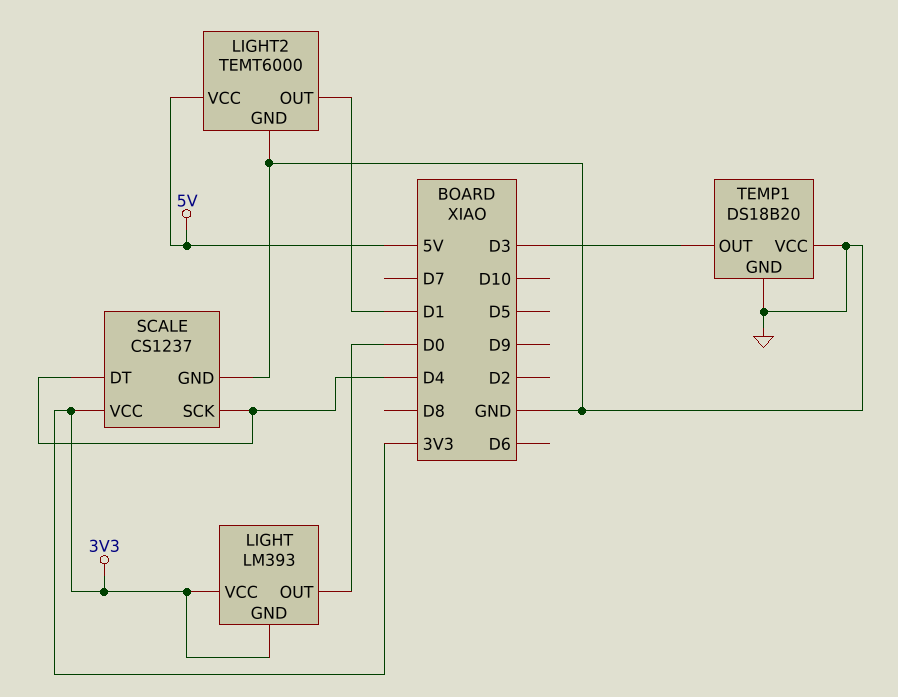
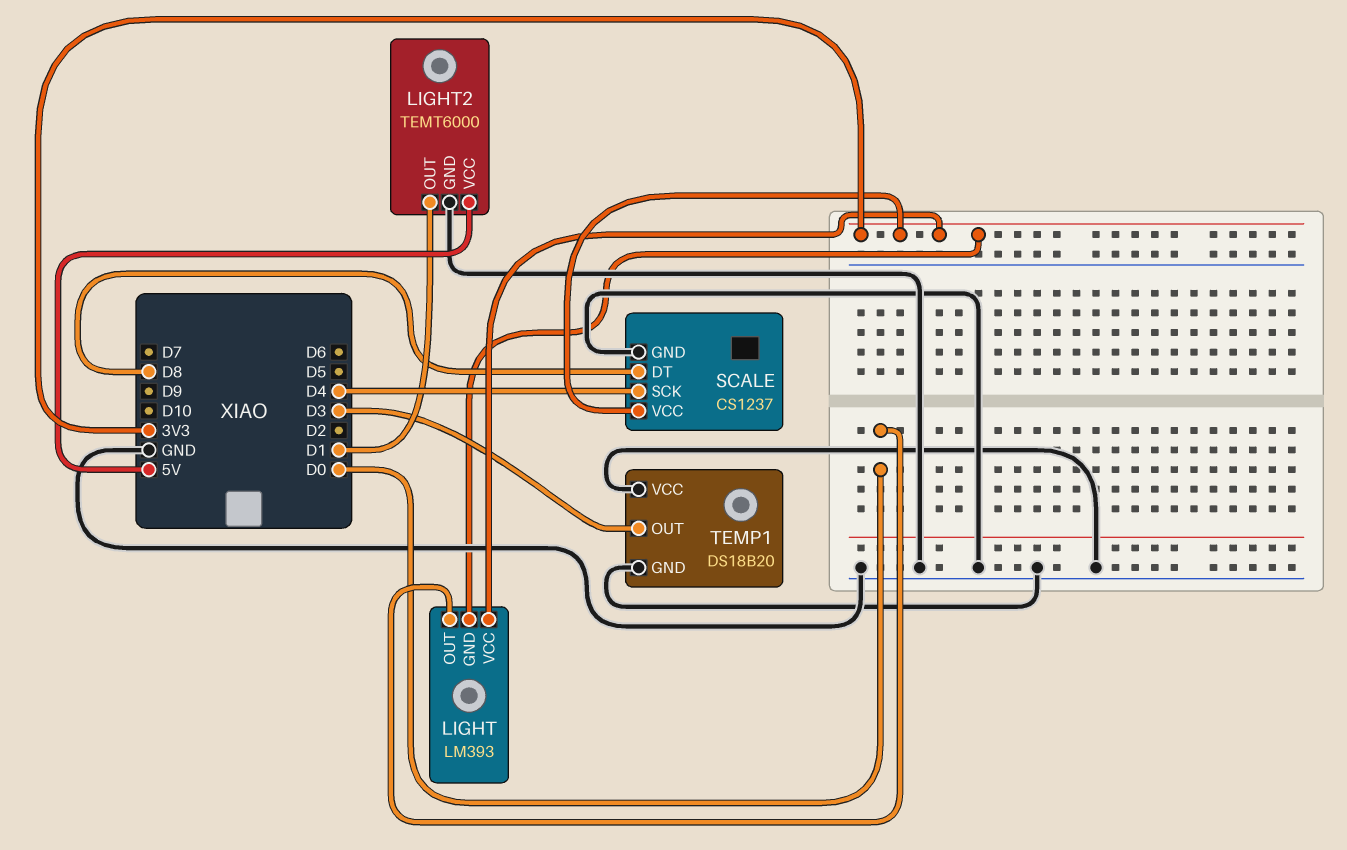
SCALE pin DT: D4 -> D8

